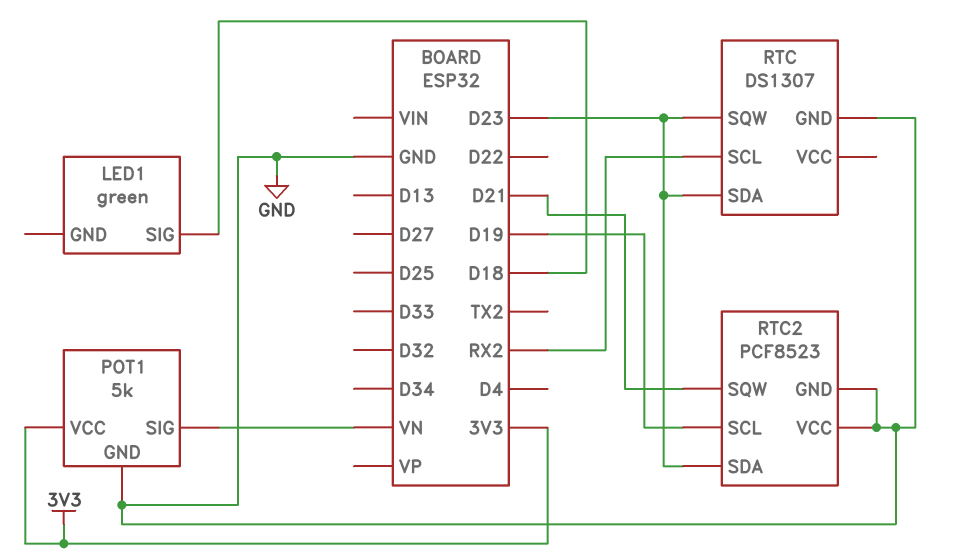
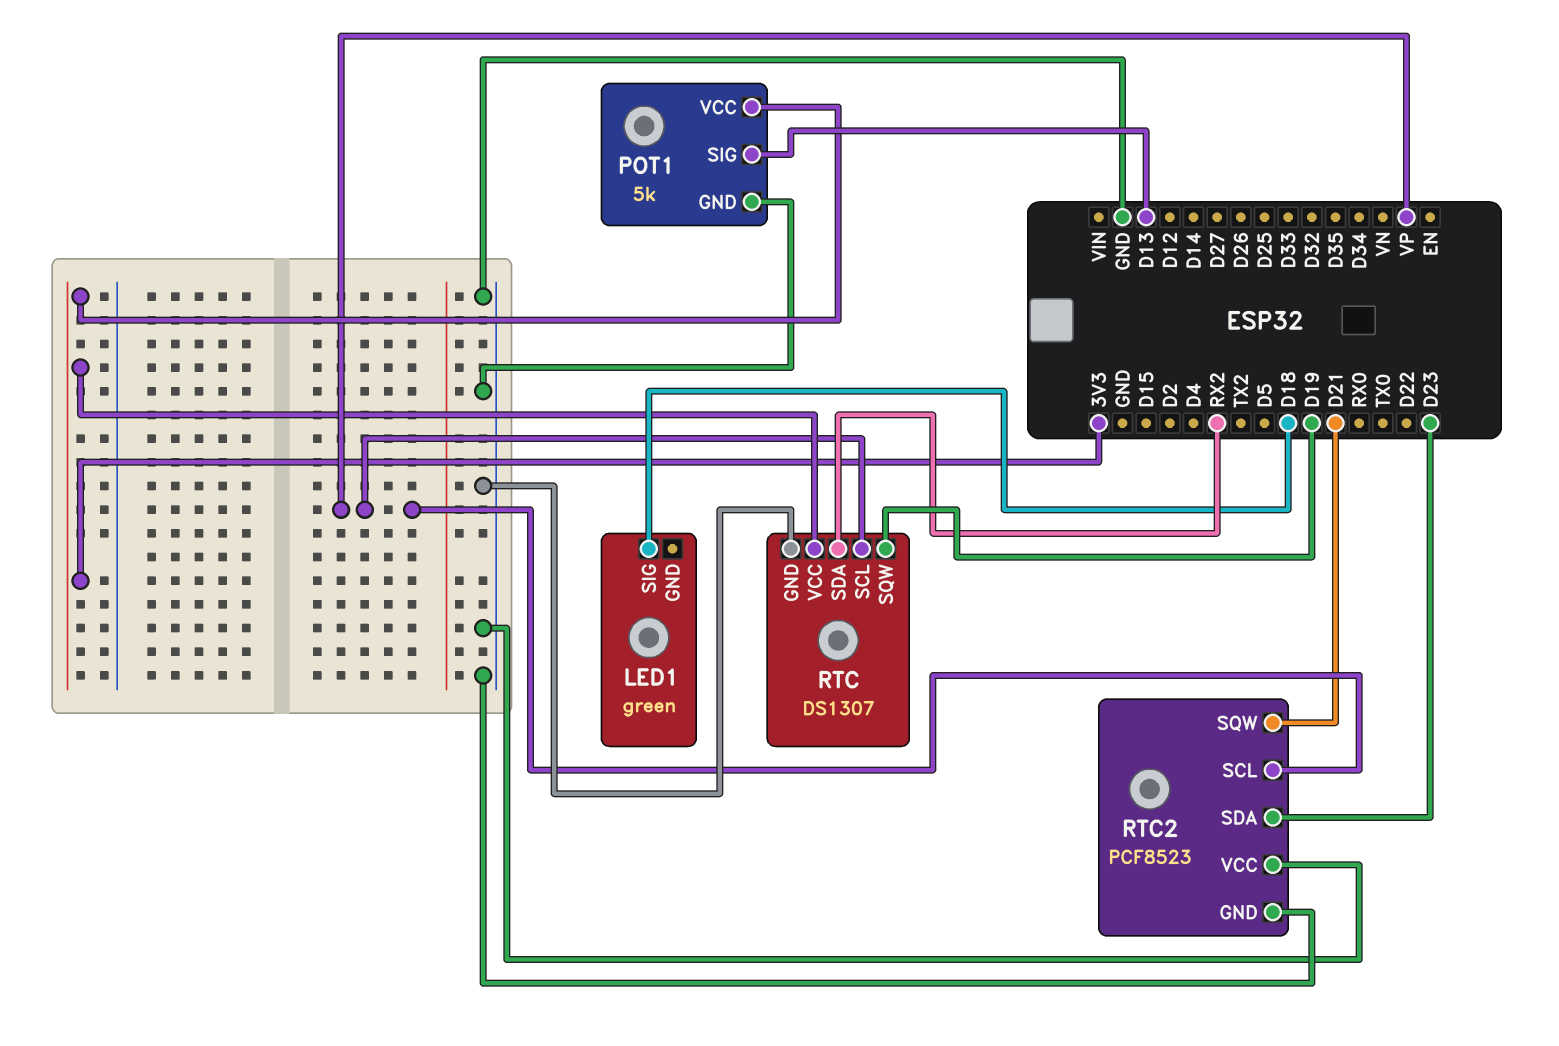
POT1 pin SIG: VN -> D13
RTC pin SCL: RX2 -> VP
RTC pin SDA: D23 -> RX2
RTC pin SQW: D23 -> D19
RTC pin VCC: none -> 3V3
RTC2 pin SCL: D19 -> VP

